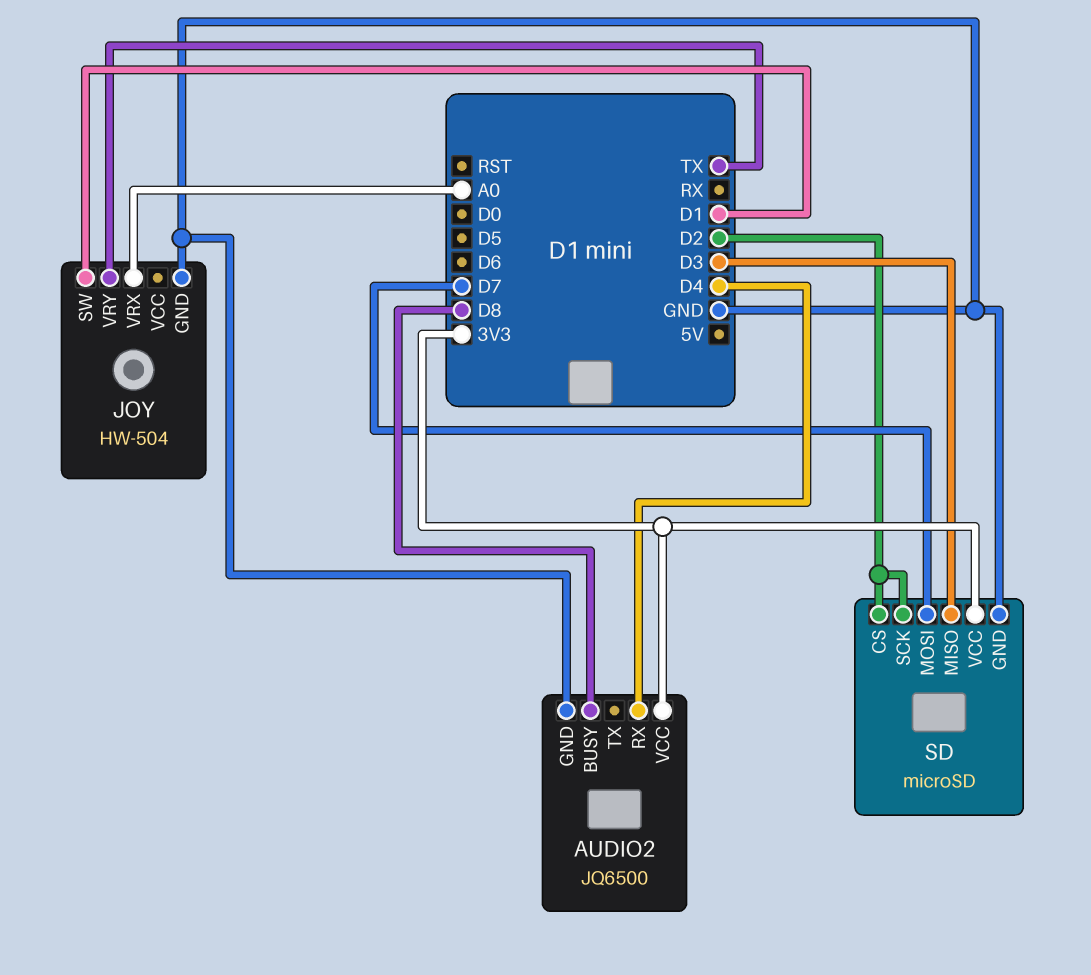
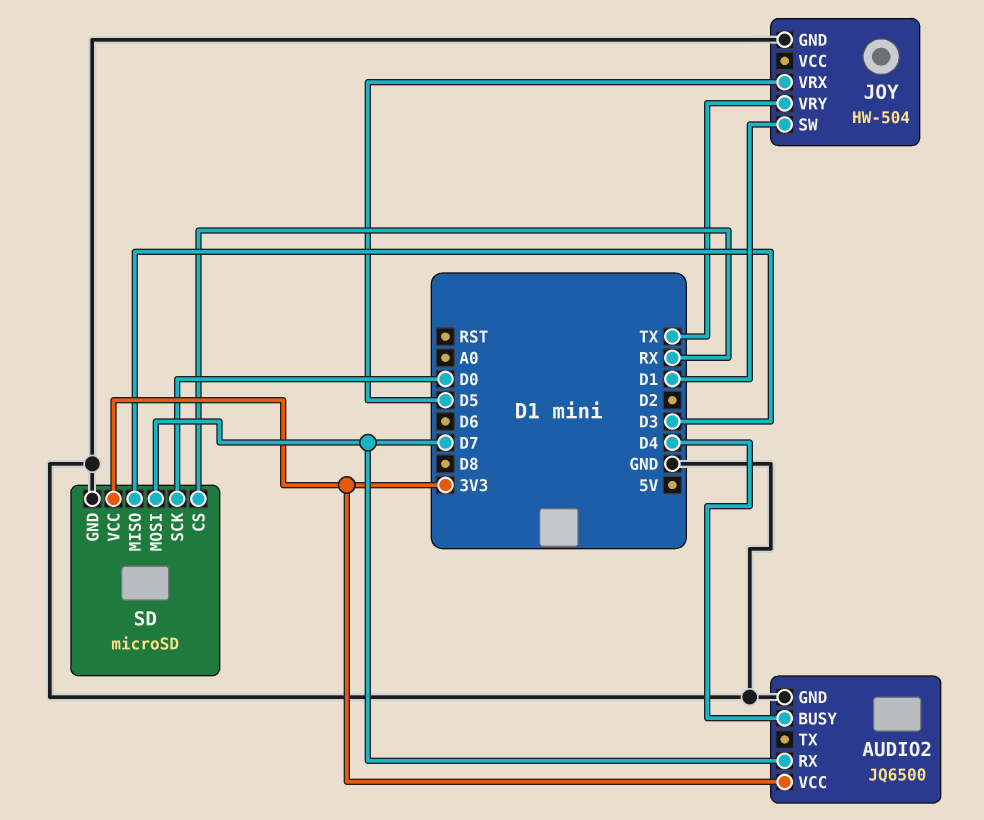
AUDIO2 pin BUSY: D8 -> D4
AUDIO2 pin RX: D4 -> D7
JOY pin VRX: A0 -> D5
SD pin CS: D2 -> RX
SD pin SCK: D2 -> D0

